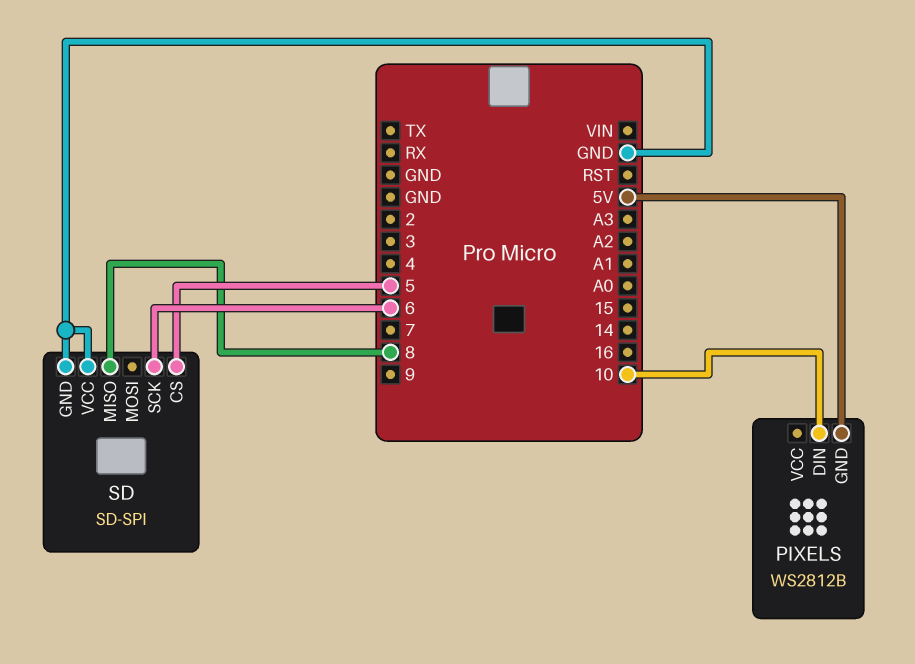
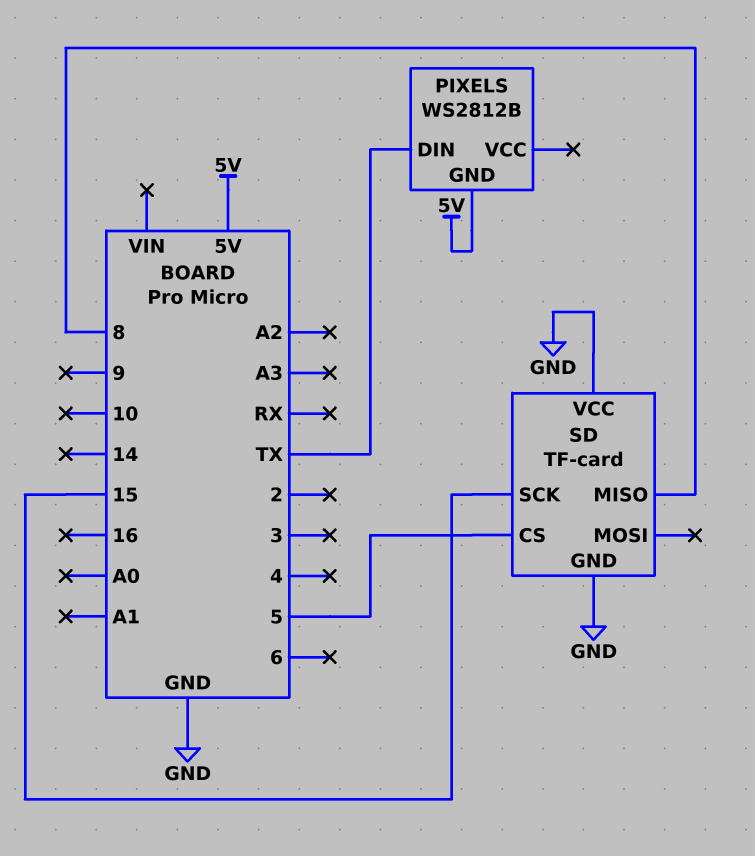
PIXELS pin DIN: 10 -> TX
SD: SD-SPI -> TF-card
SD pin SCK: 6 -> 15

